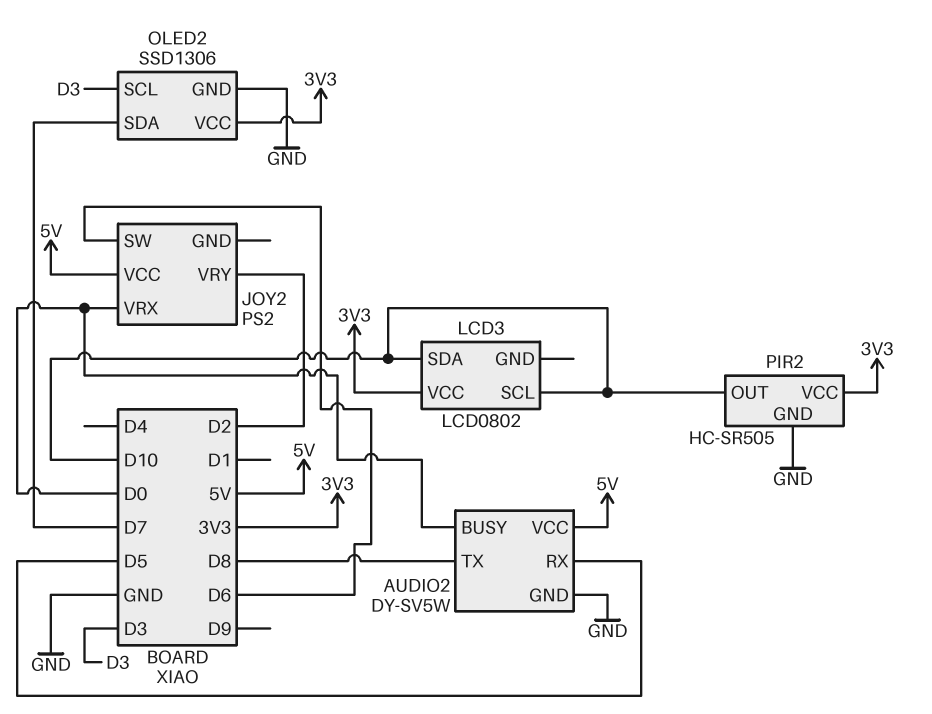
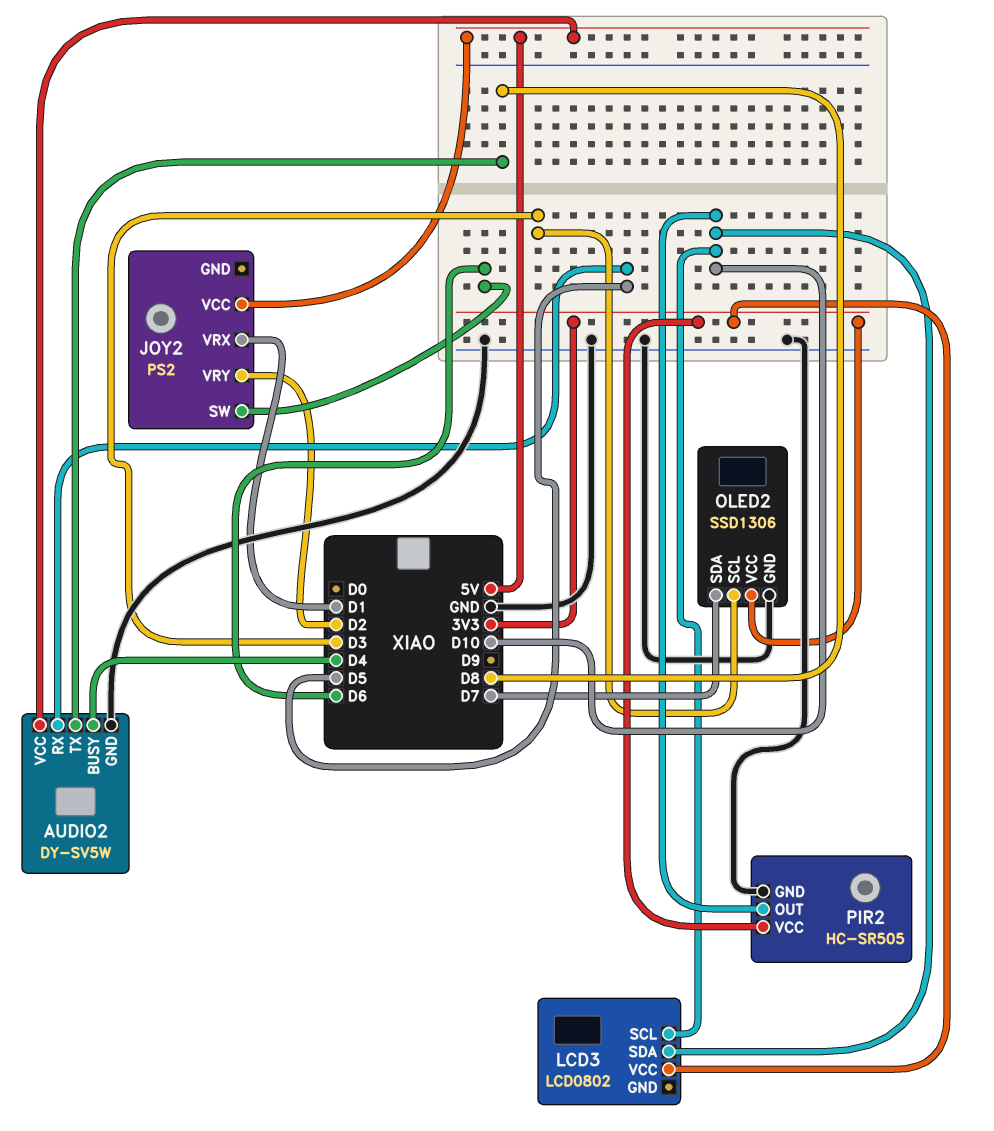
AUDIO2 pin BUSY: D0 -> D4
JOY2 pin VRX: D0 -> D1

